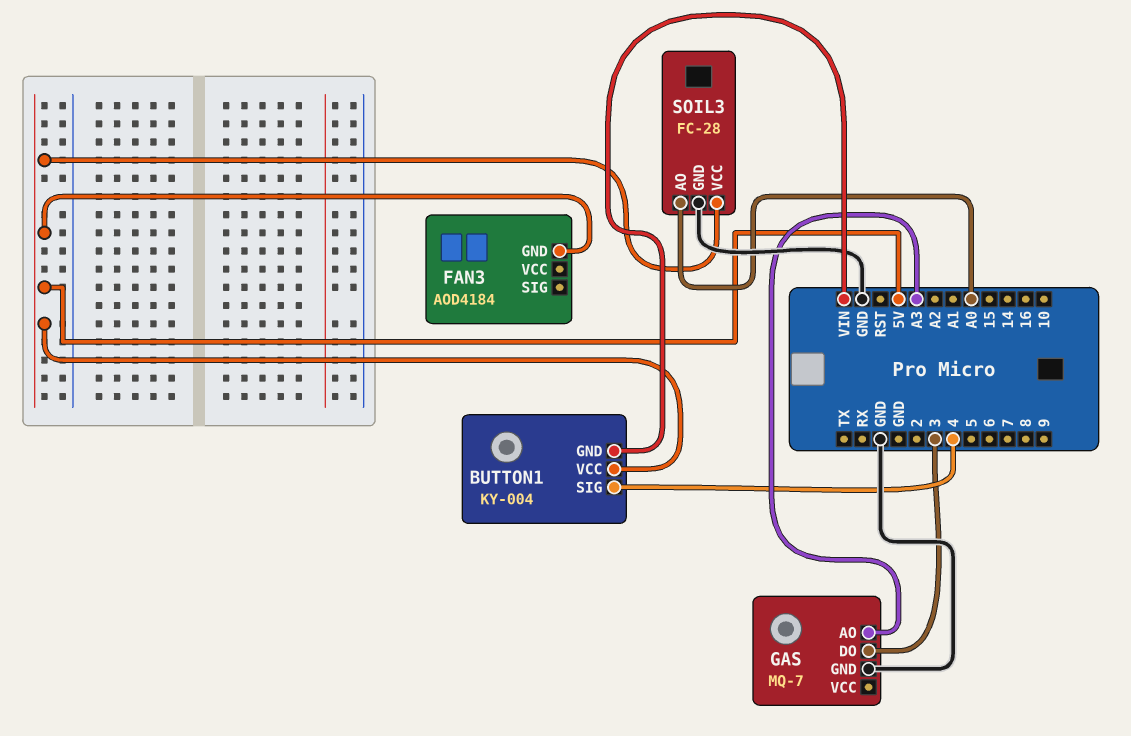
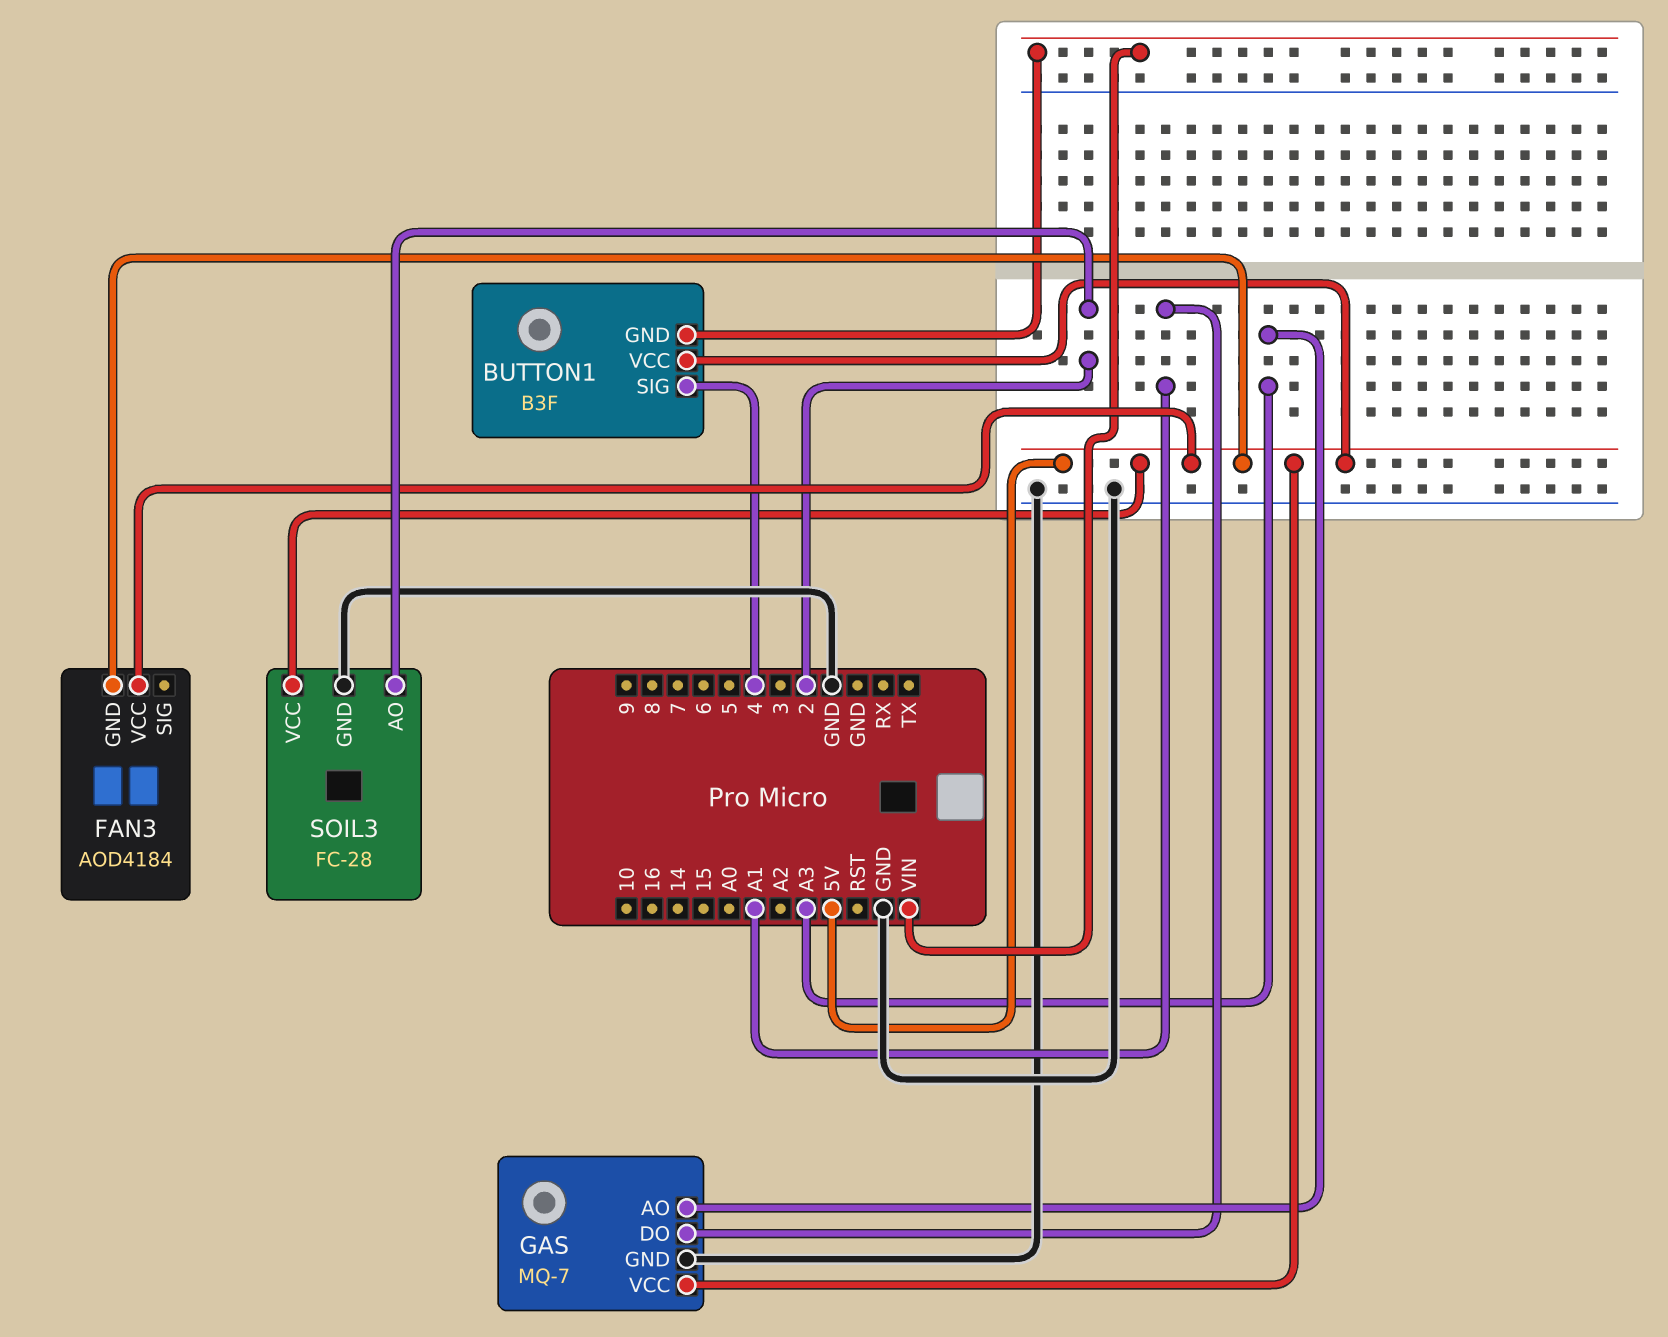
BUTTON1: KY-004 -> B3F
FAN3 pin VCC: none -> 5V
GAS pin DO: 3 -> A1
GAS pin VCC: none -> 5V
SOIL3 pin AO: A0 -> 2

